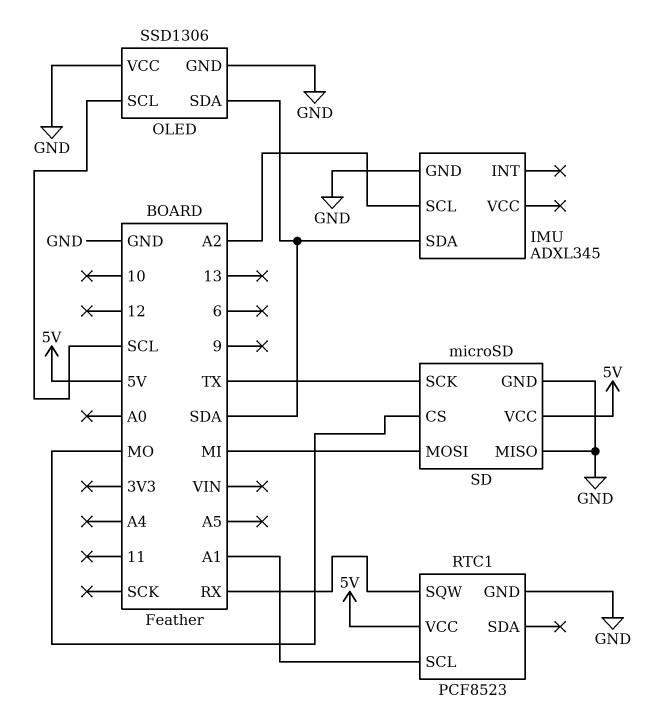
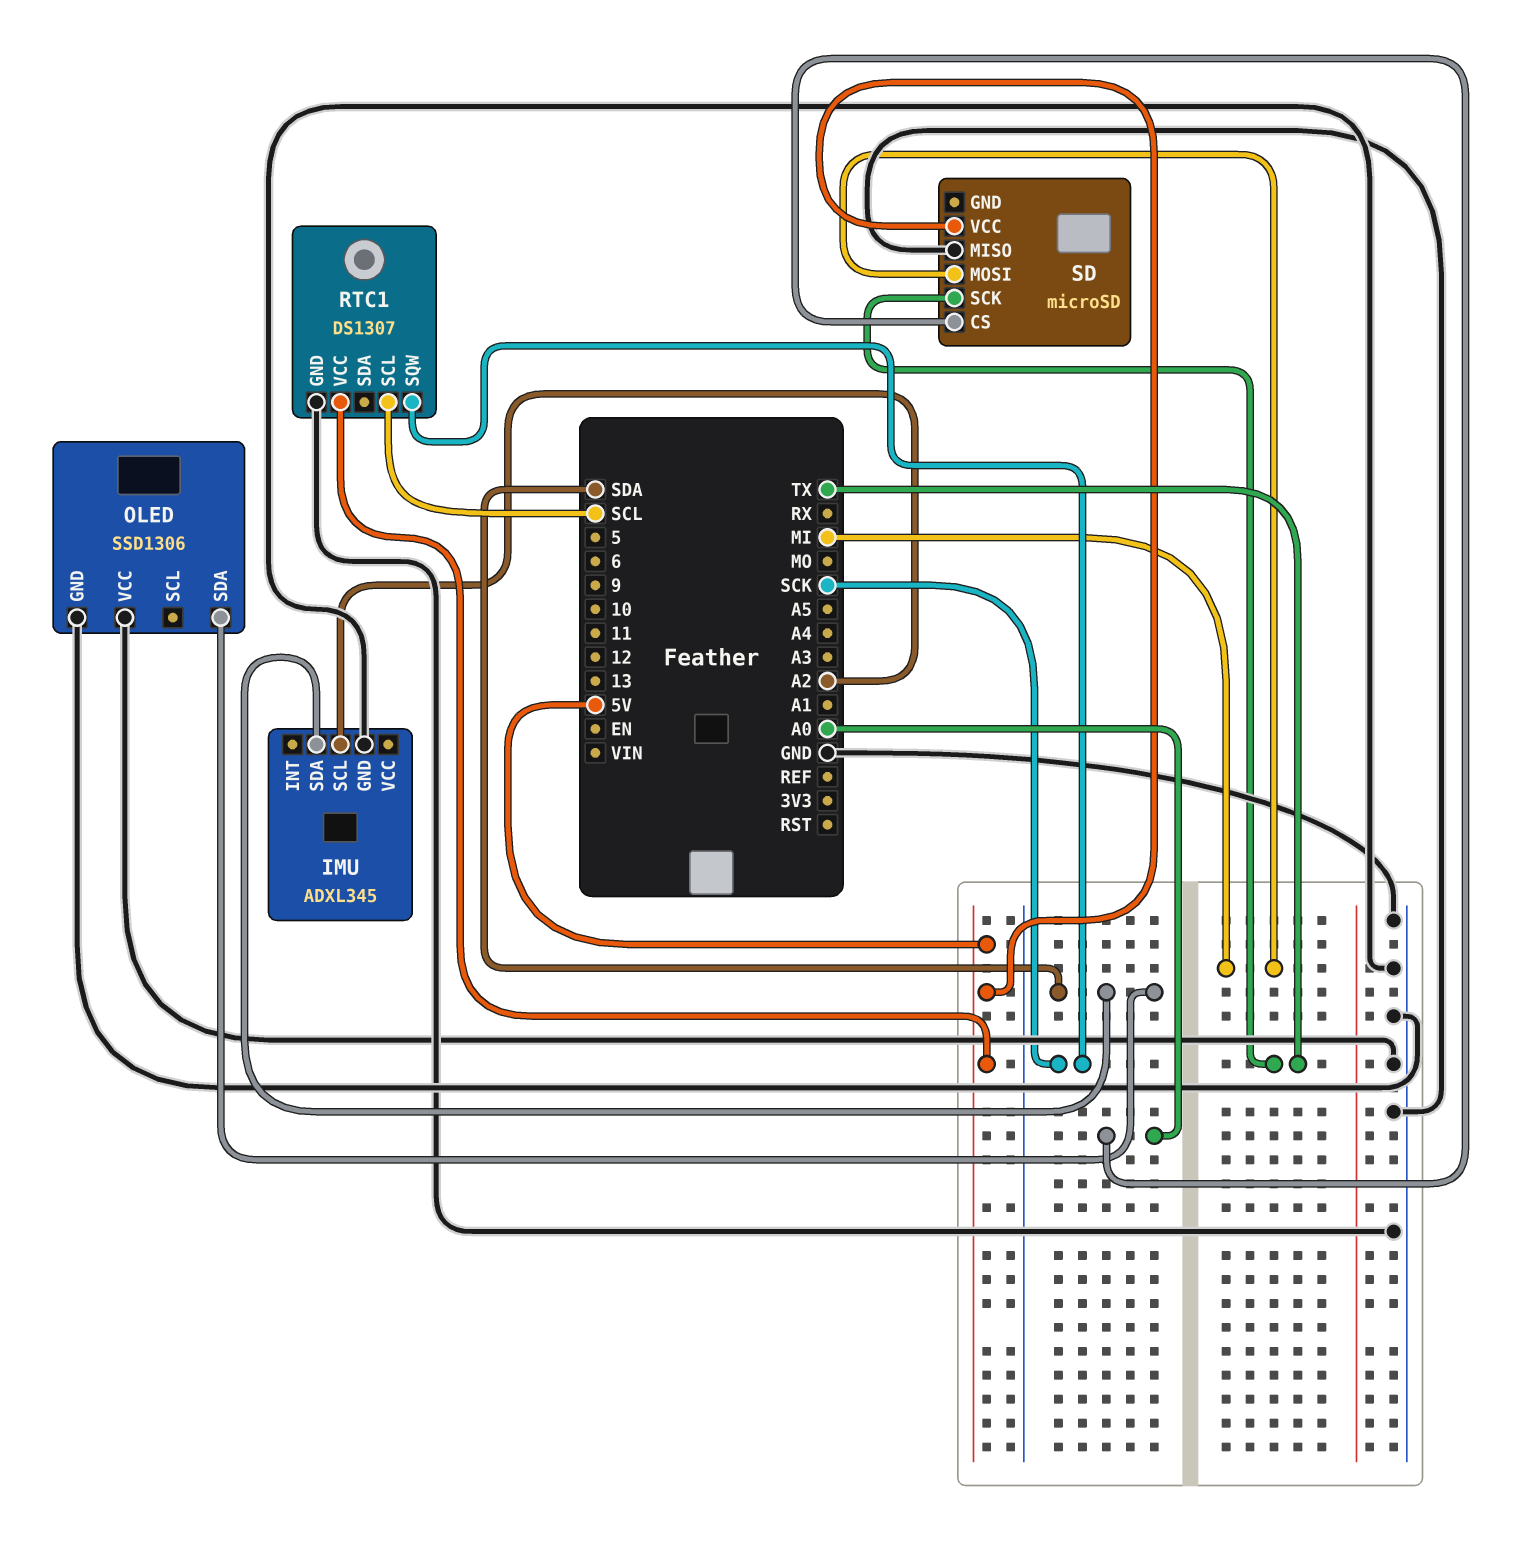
OLED pin SCL: SCL -> none
RTC1: PCF8523 -> DS1307
RTC1 pin SCL: A1 -> SCL
RTC1 pin SQW: RX -> SCK
SD pin CS: MO -> A0
SD pin GND: GND -> none

